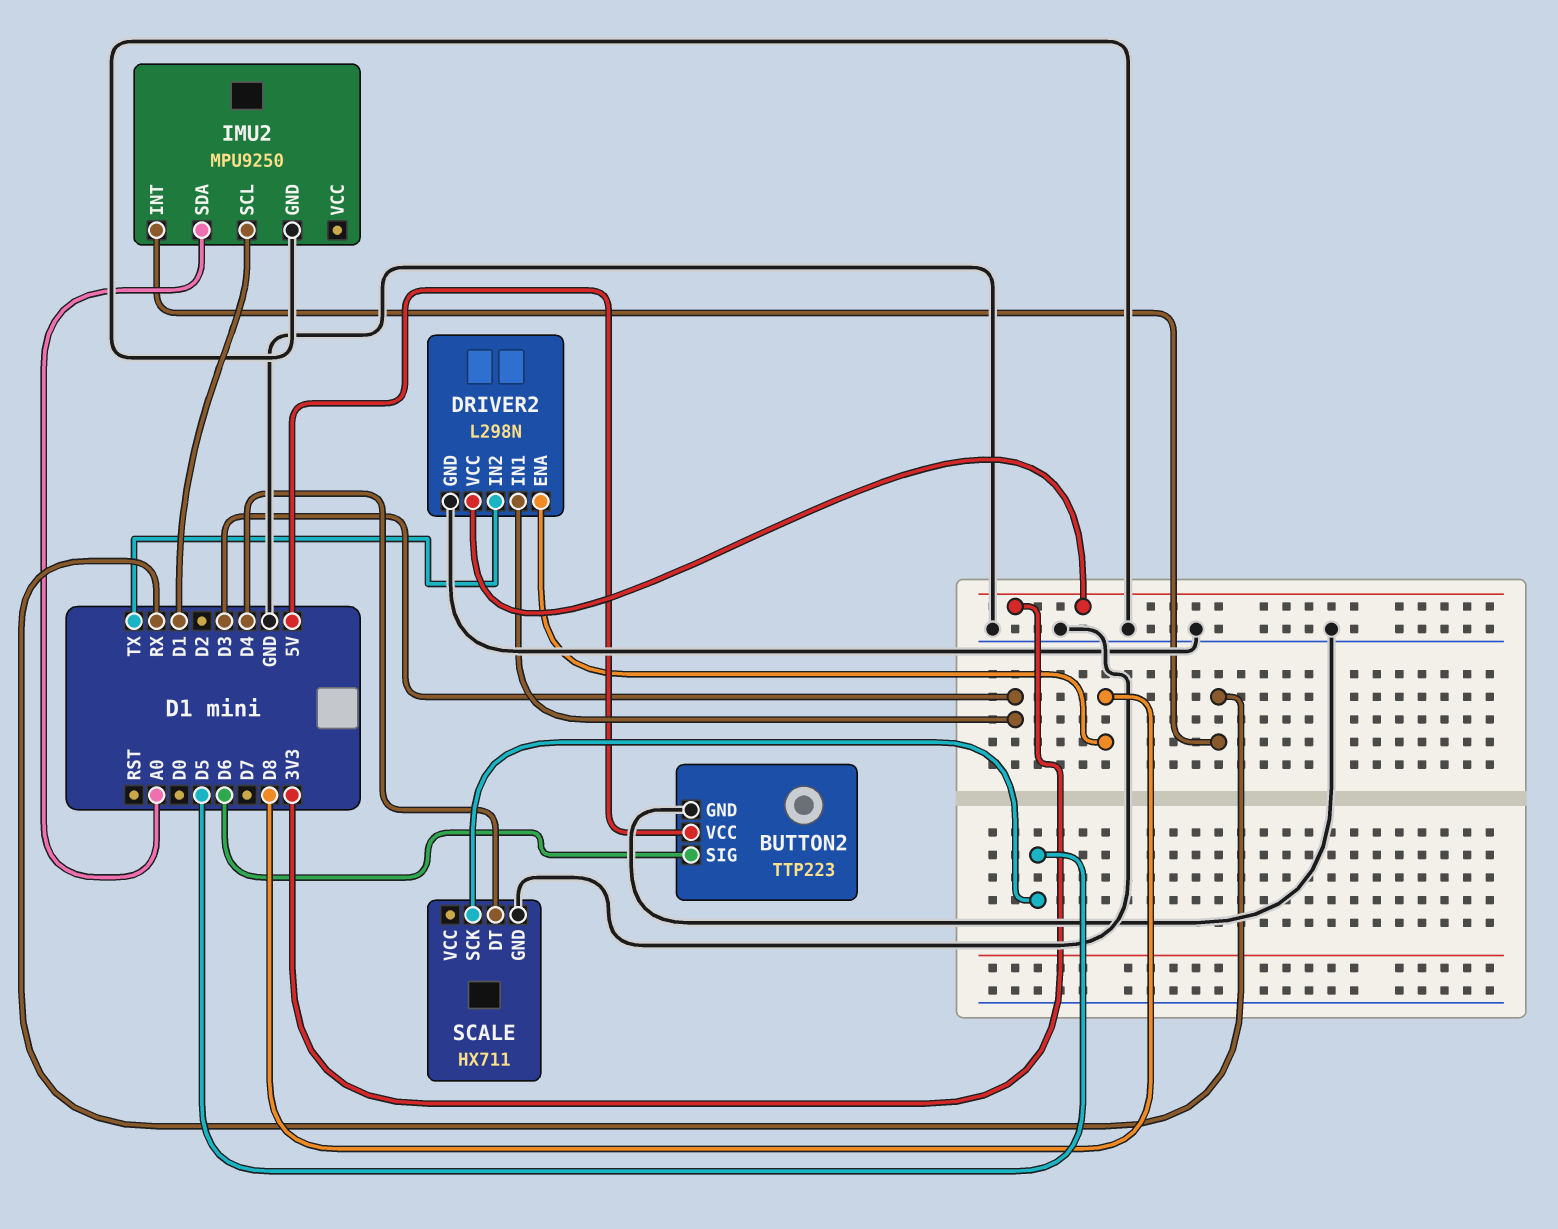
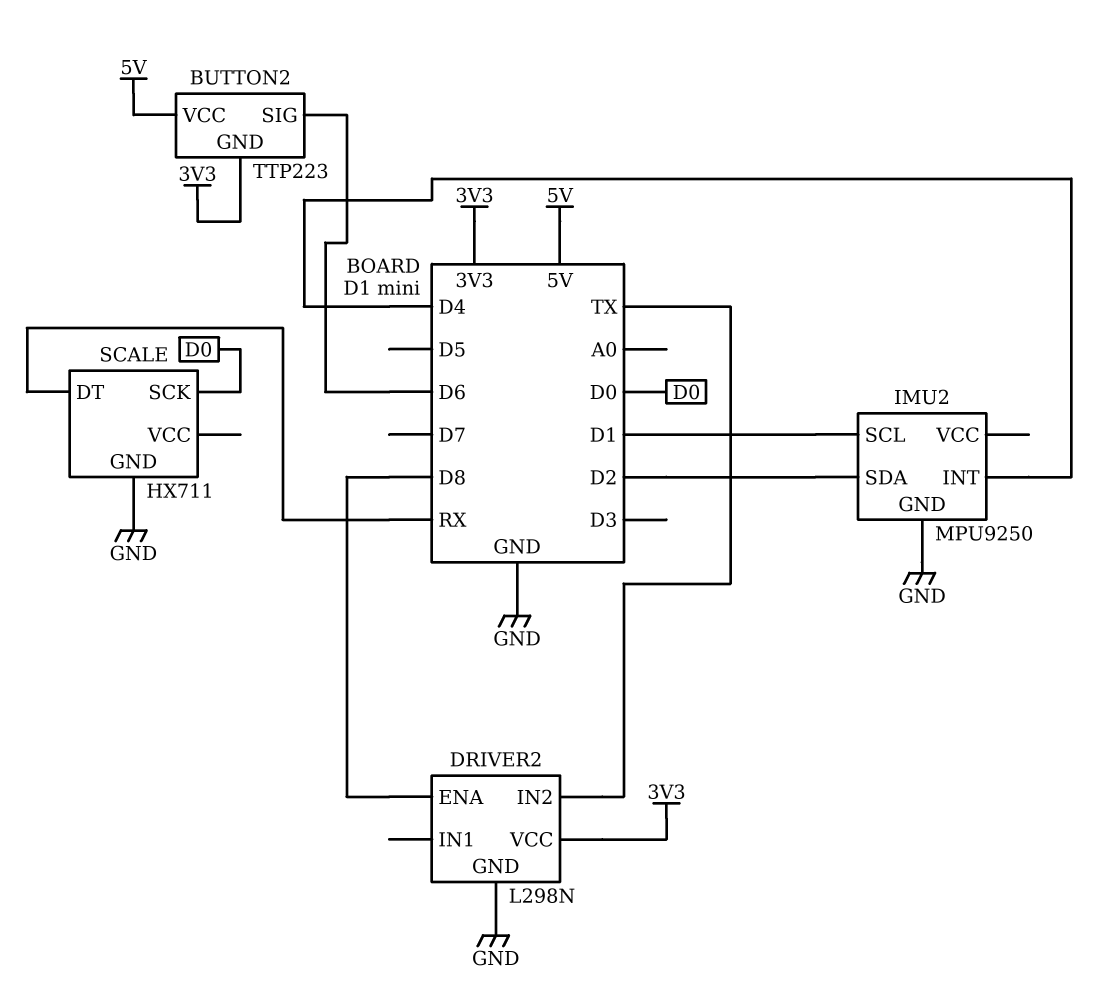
BUTTON2 pin GND: GND -> 3V3
DRIVER2 pin IN1: D3 -> none
IMU2 pin INT: RX -> D4
IMU2 pin SDA: A0 -> D2
SCALE pin DT: D4 -> RX
SCALE pin SCK: D5 -> D0

